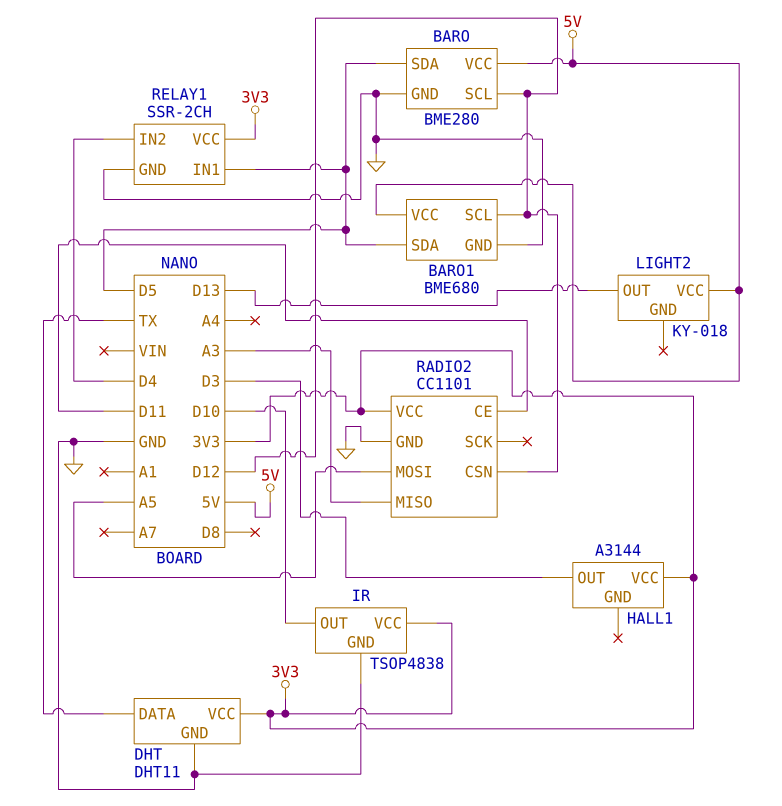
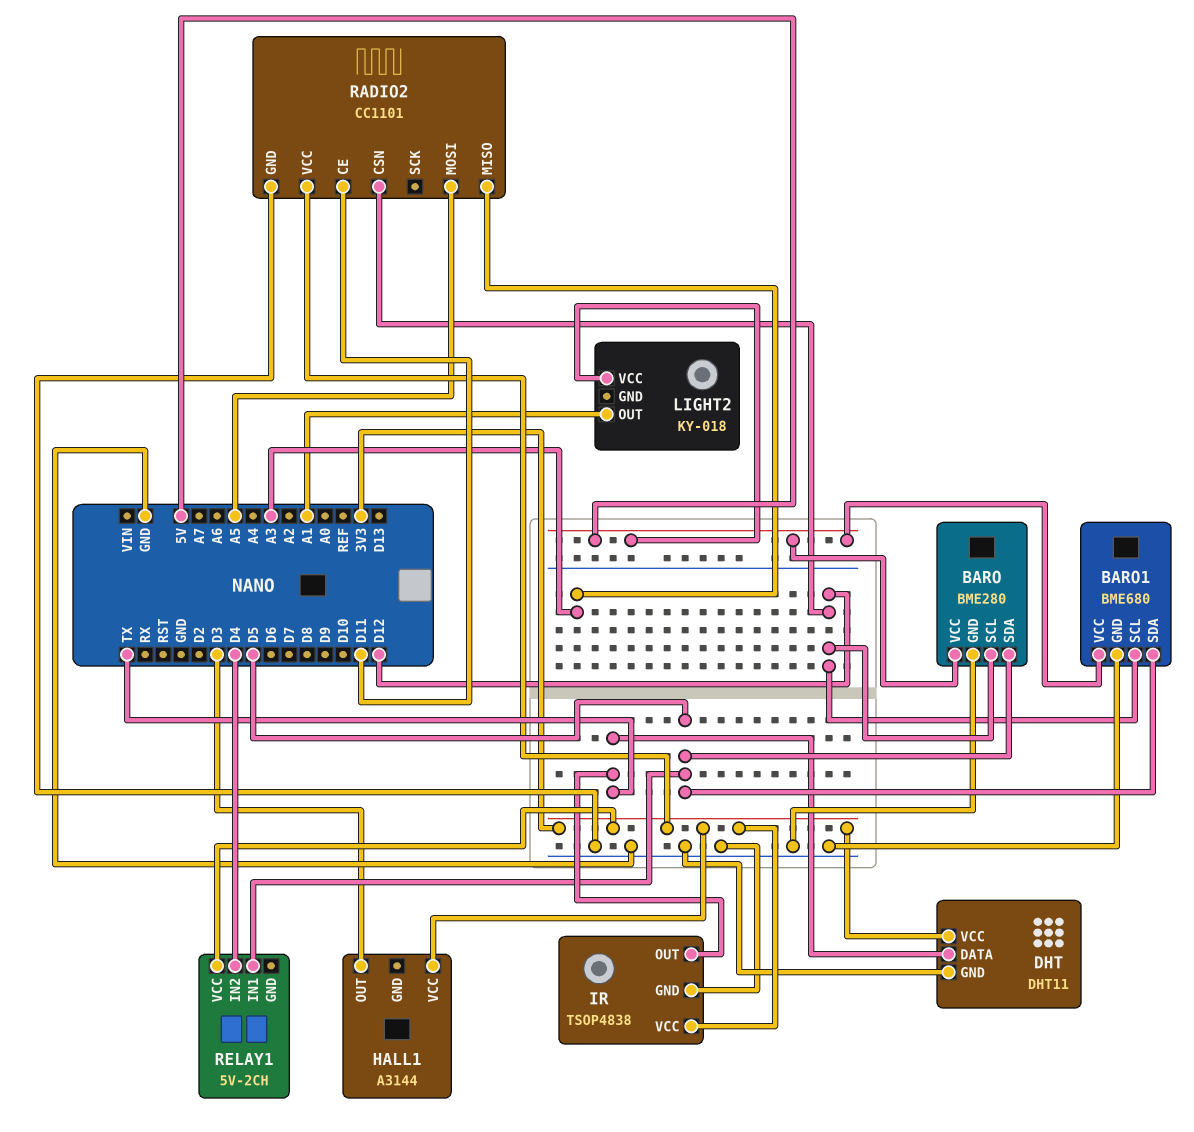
IR pin OUT: D10 -> TX
LIGHT2 pin OUT: D13 -> A1
RELAY1: SSR-2CH -> 5V-2CH
RELAY1 pin GND: GND -> none

